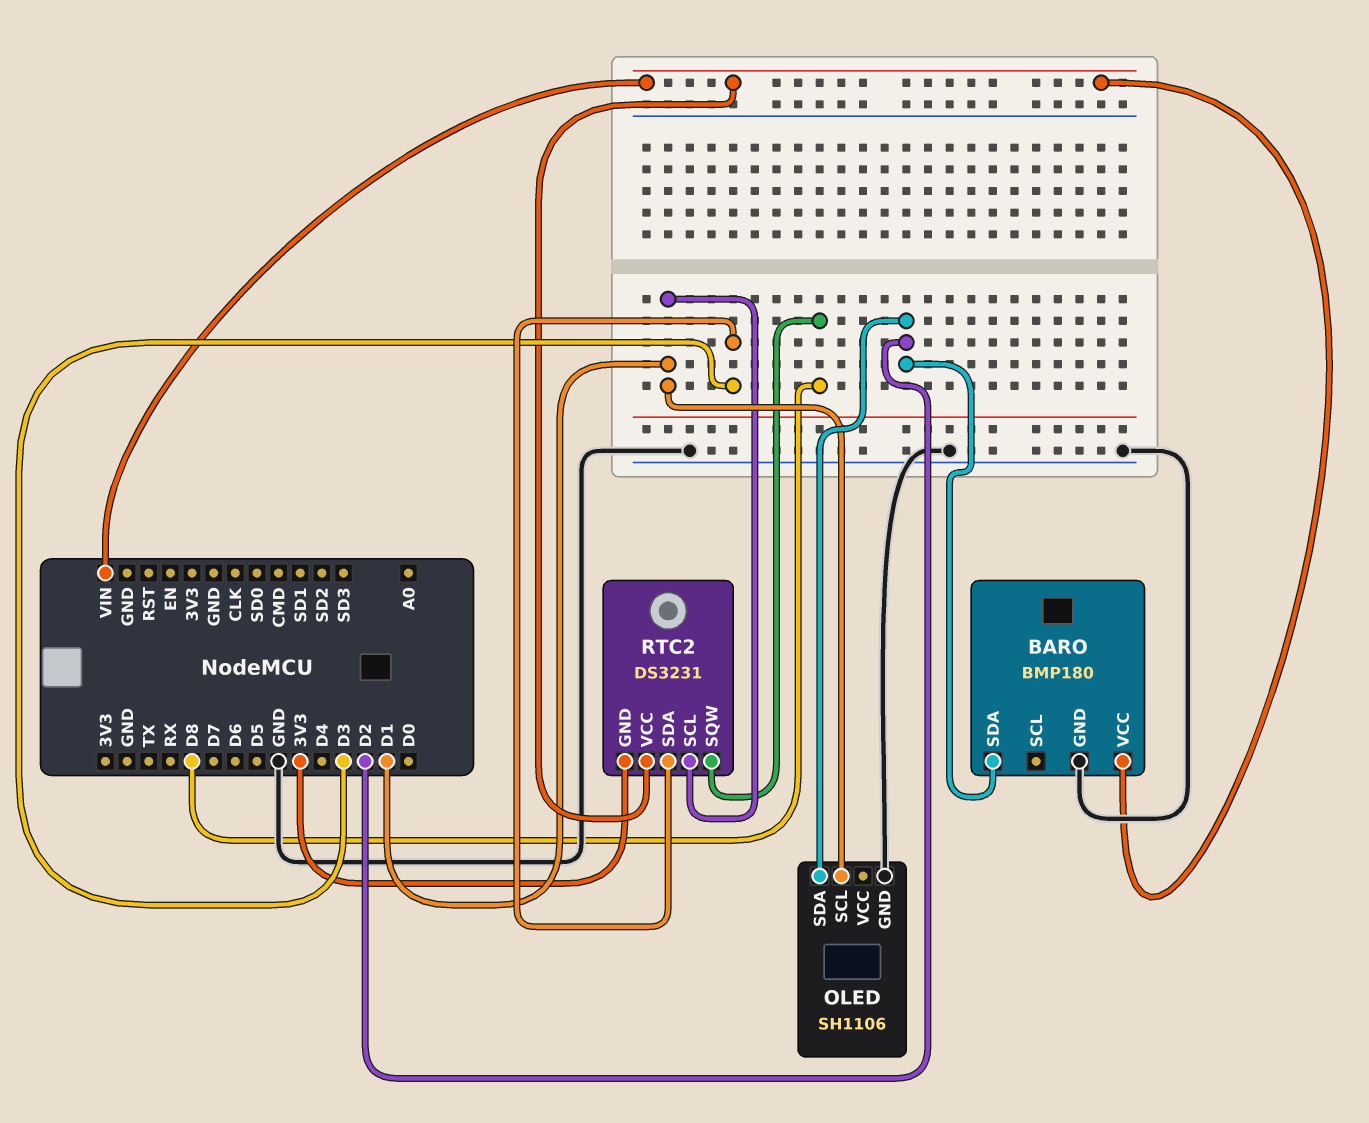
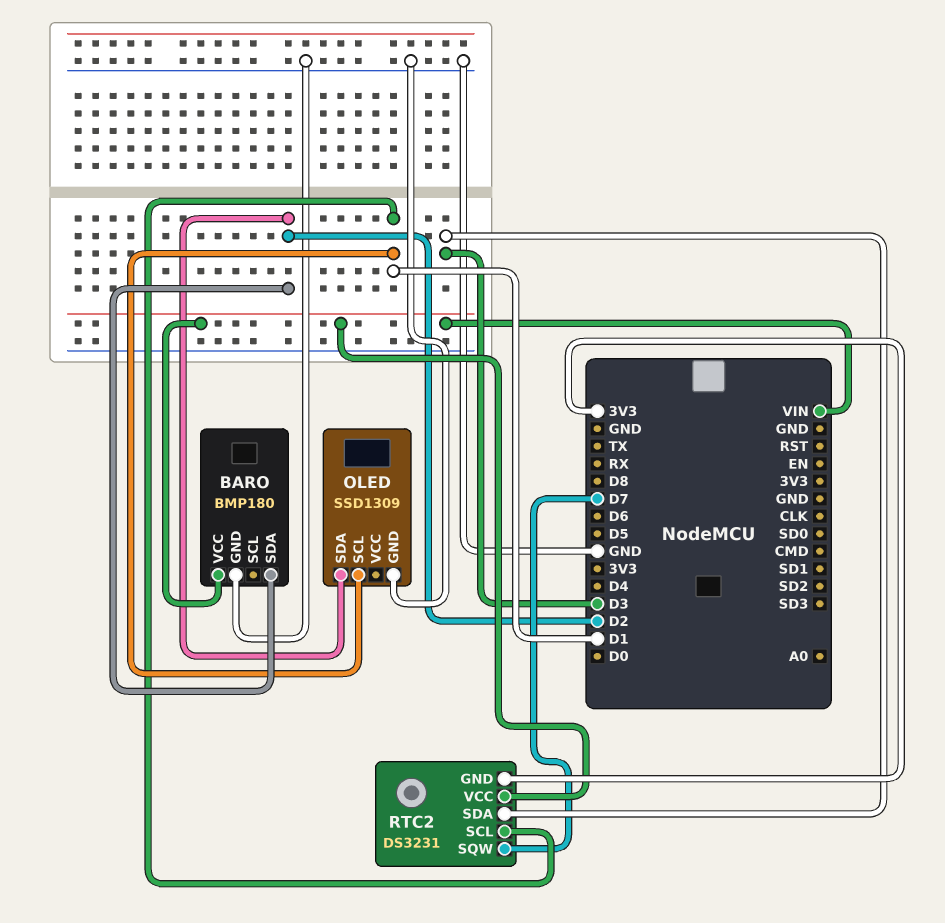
OLED: SH1106 -> SSD1309
RTC2 pin SQW: D8 -> D7

